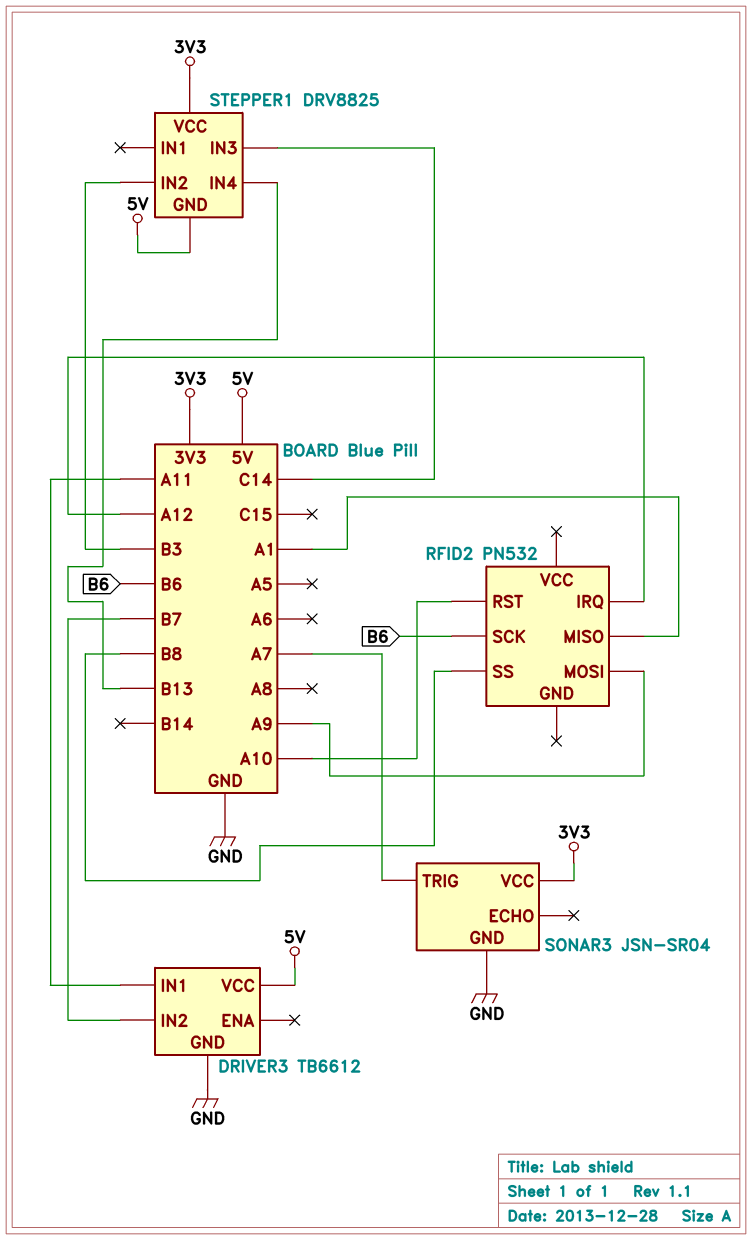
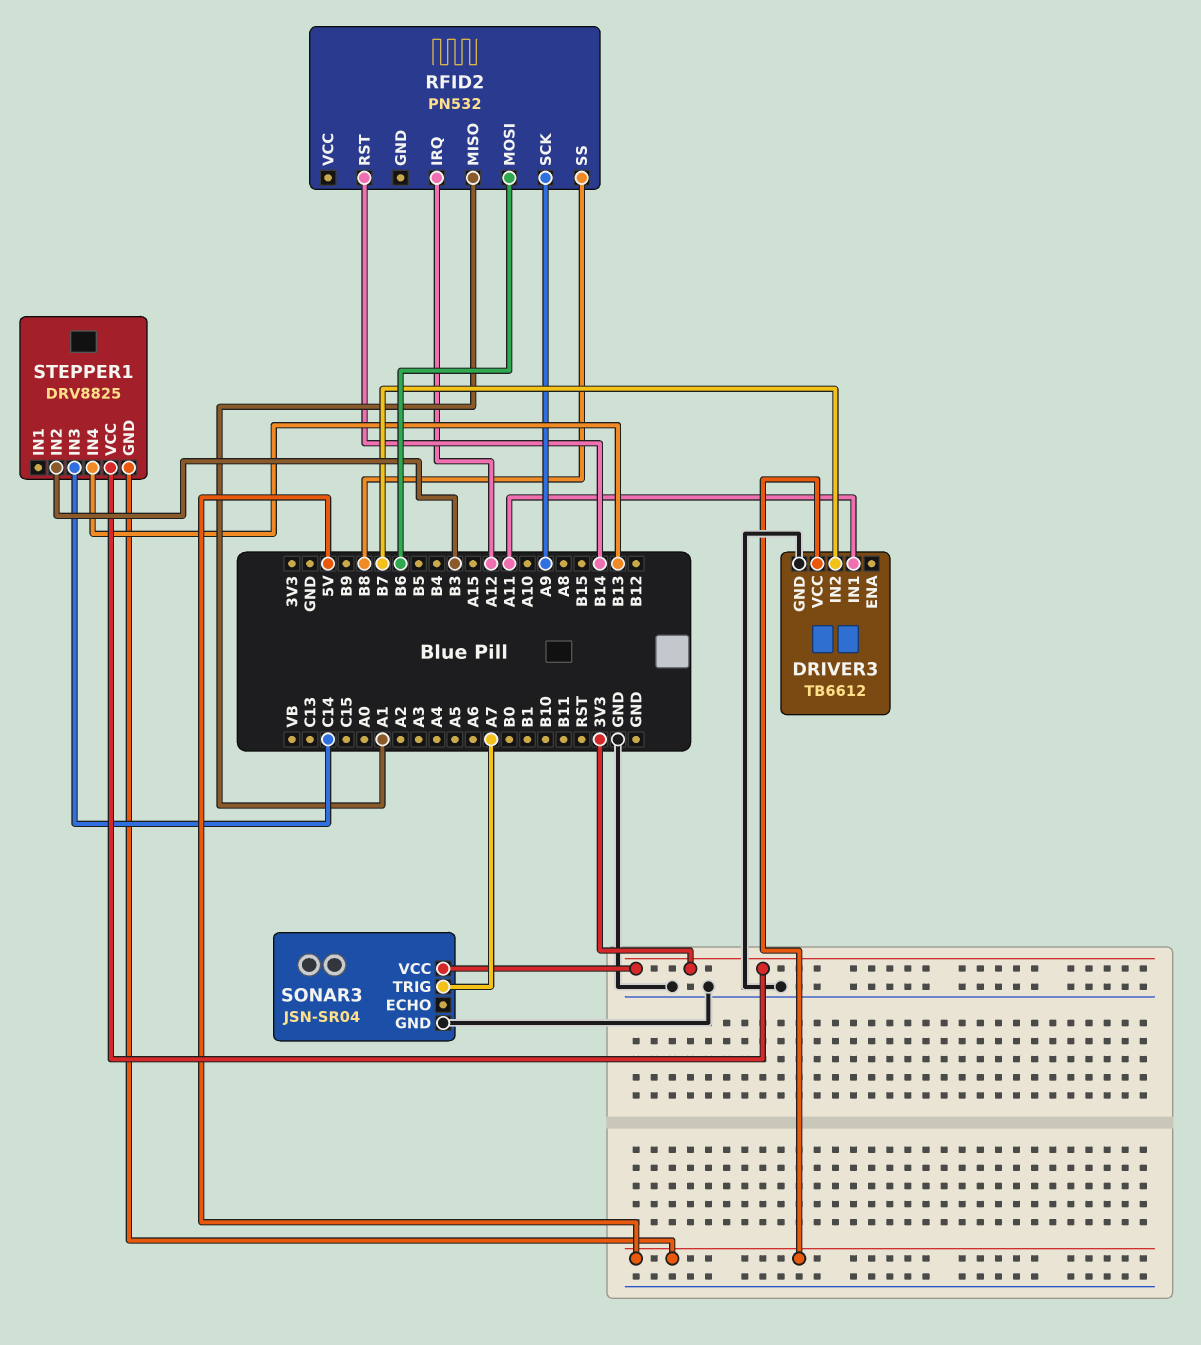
RFID2 pin MOSI: A9 -> B6
RFID2 pin RST: A10 -> B14
RFID2 pin SCK: B6 -> A9

